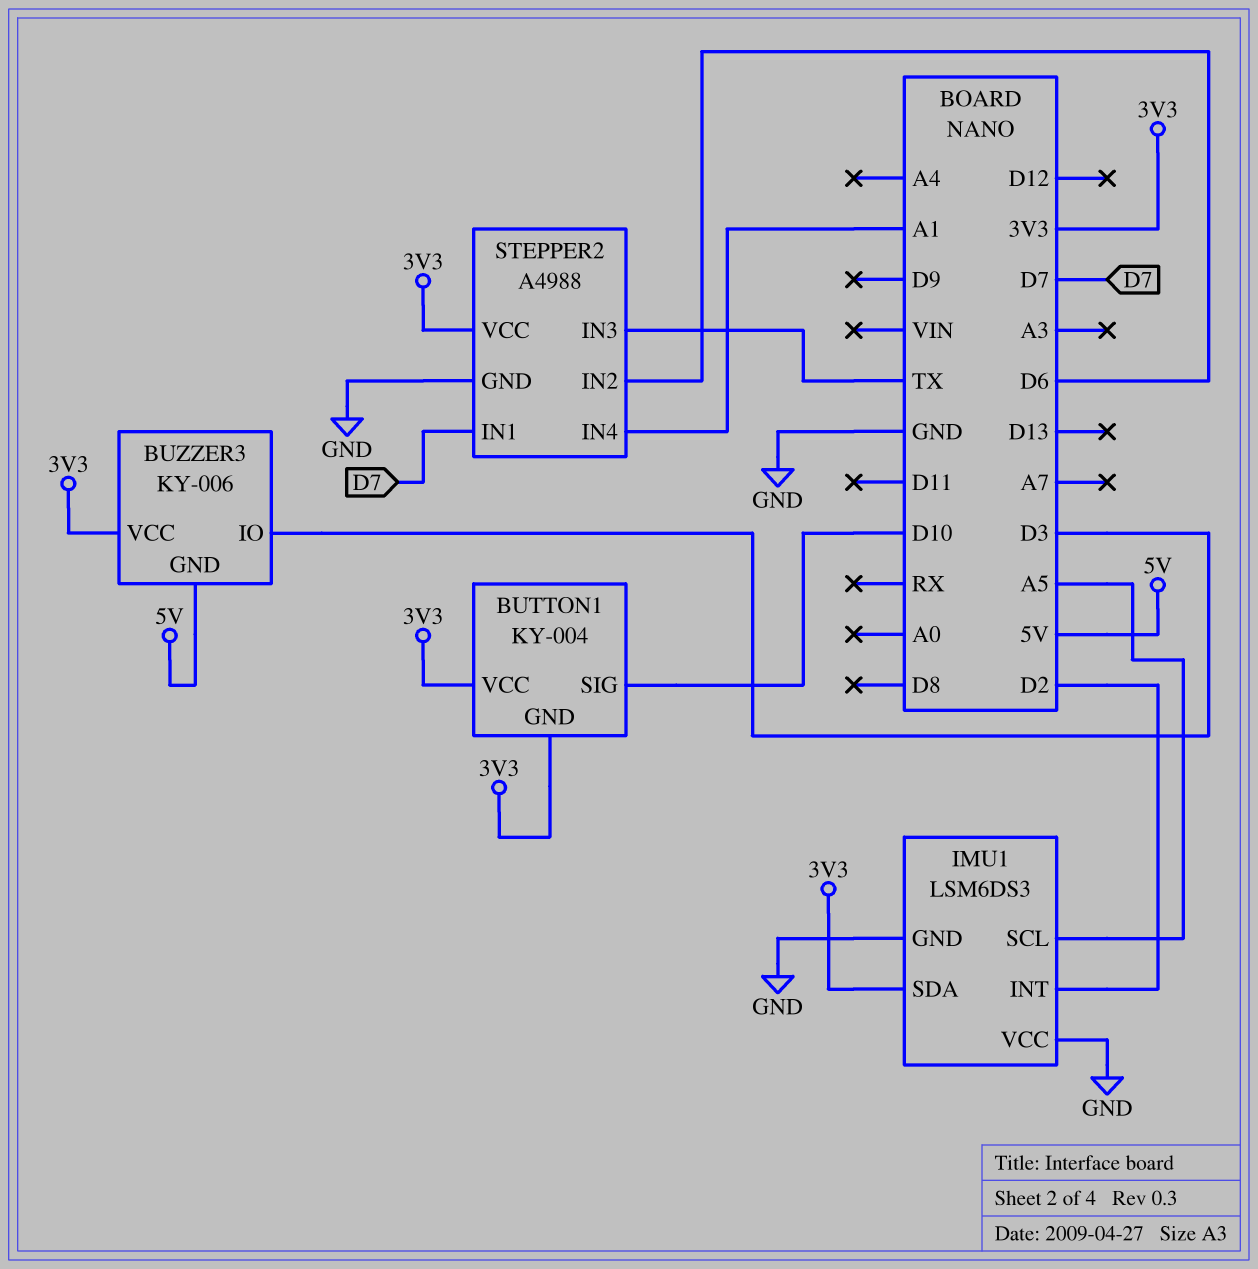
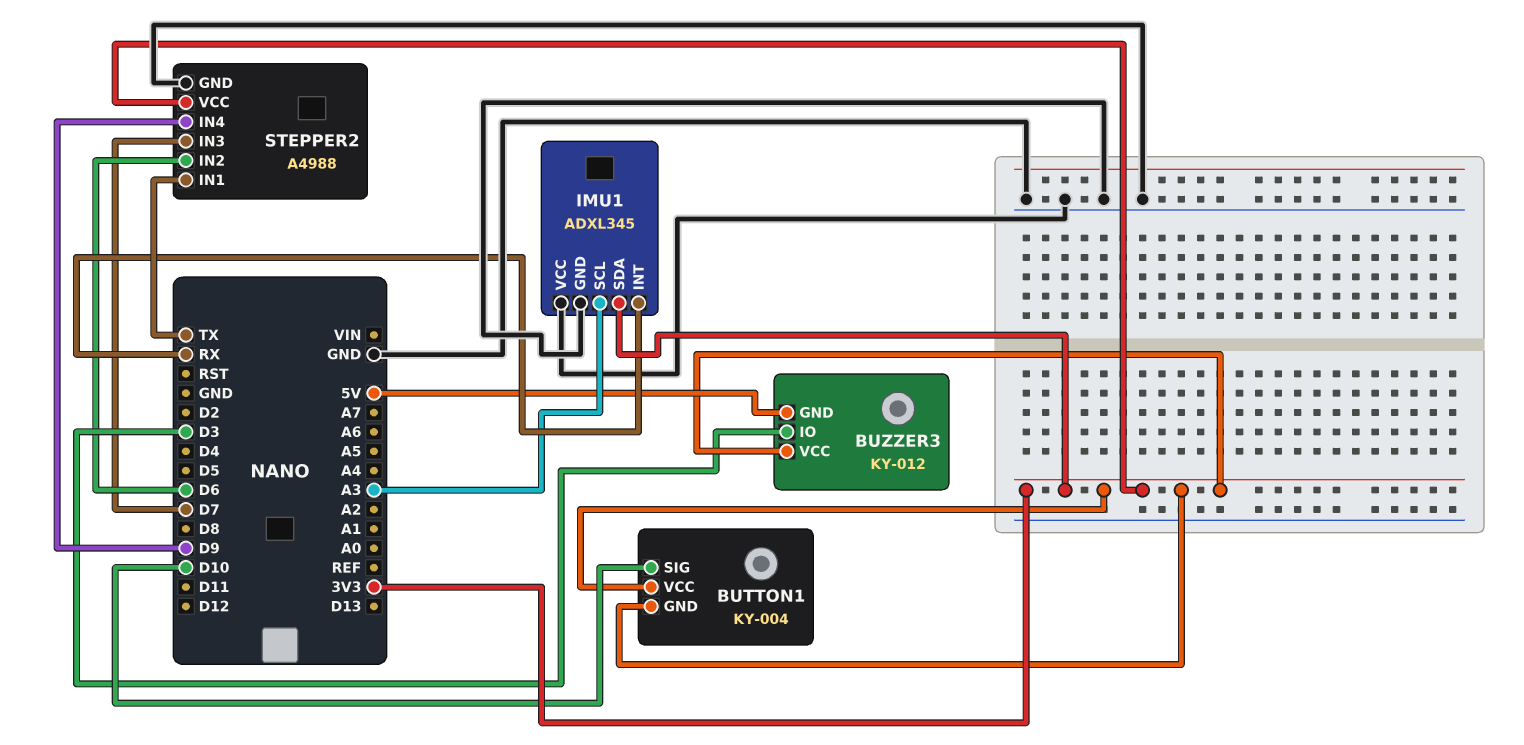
BUZZER3: KY-006 -> KY-012
IMU1: LSM6DS3 -> ADXL345
IMU1 pin INT: D2 -> RX
IMU1 pin SCL: A5 -> A3
STEPPER2 pin IN1: D7 -> TX
STEPPER2 pin IN3: TX -> D7
STEPPER2 pin IN4: A1 -> D9

